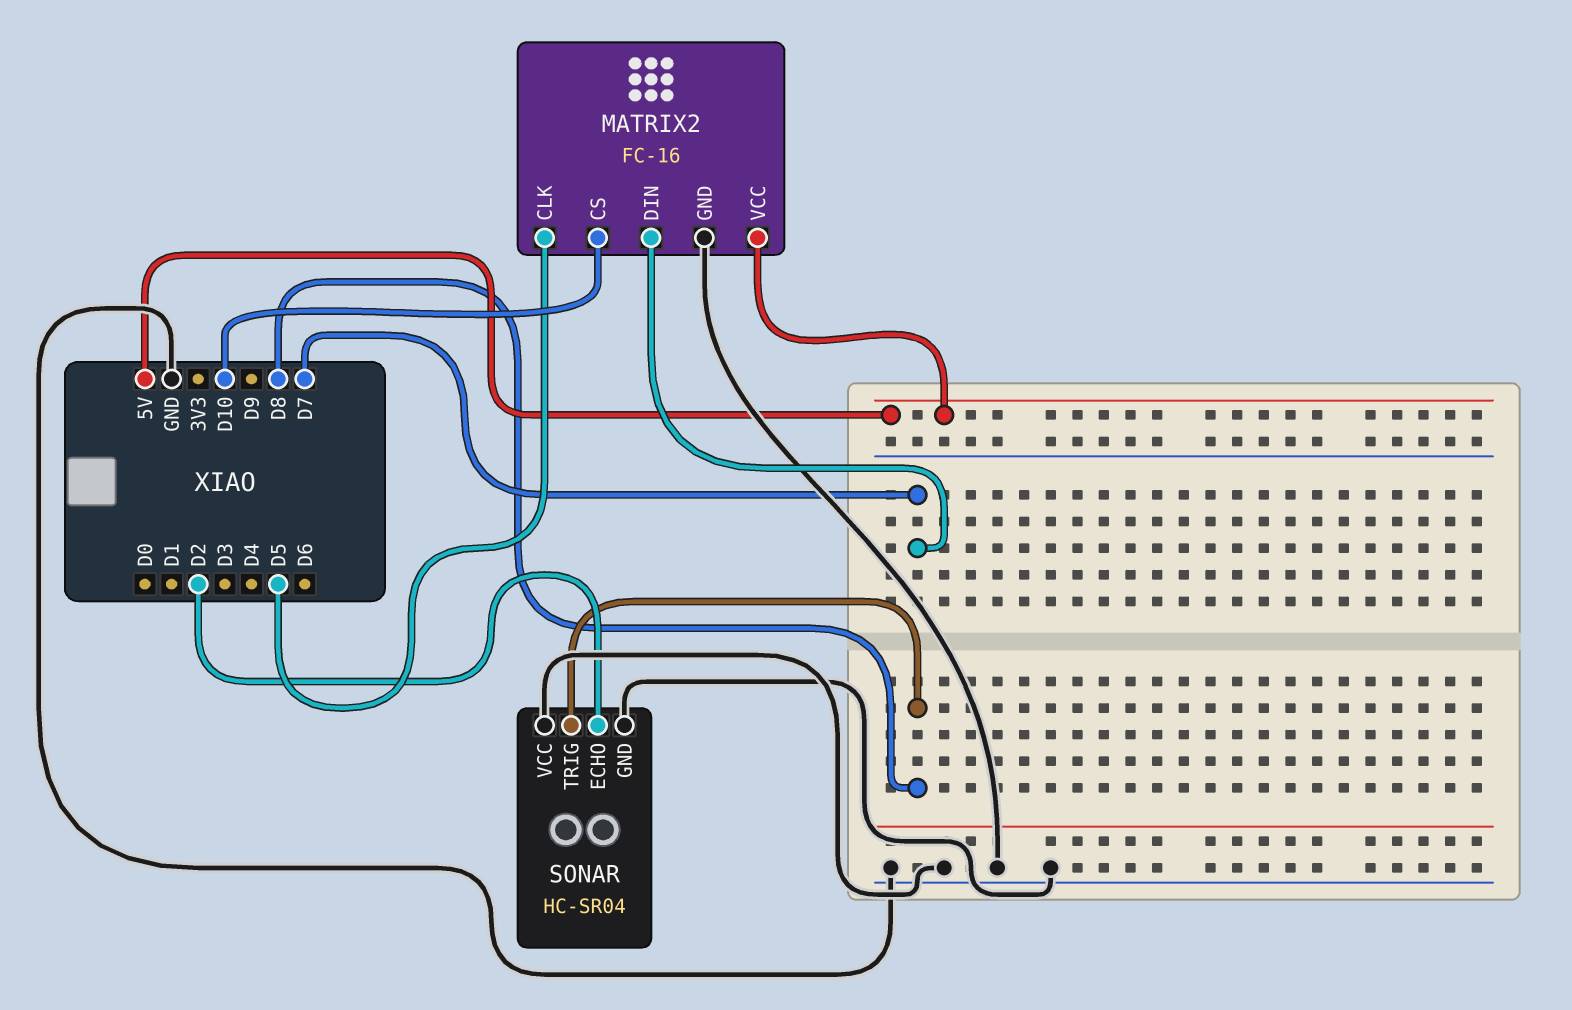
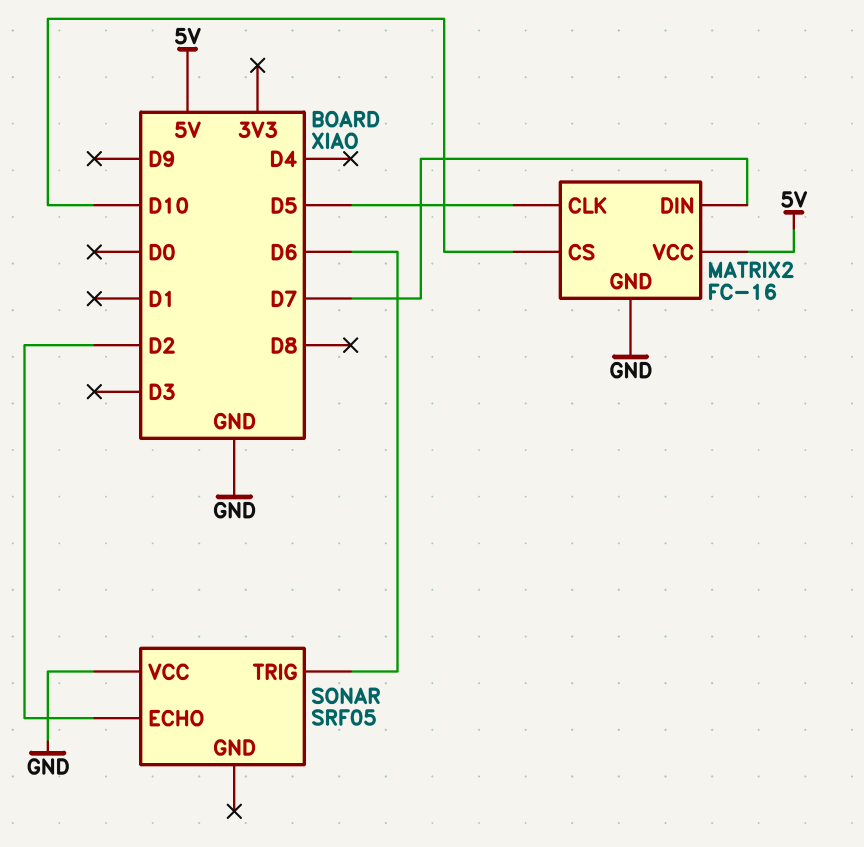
SONAR: HC-SR04 -> SRF05
SONAR pin GND: GND -> none
SONAR pin TRIG: D8 -> D6

